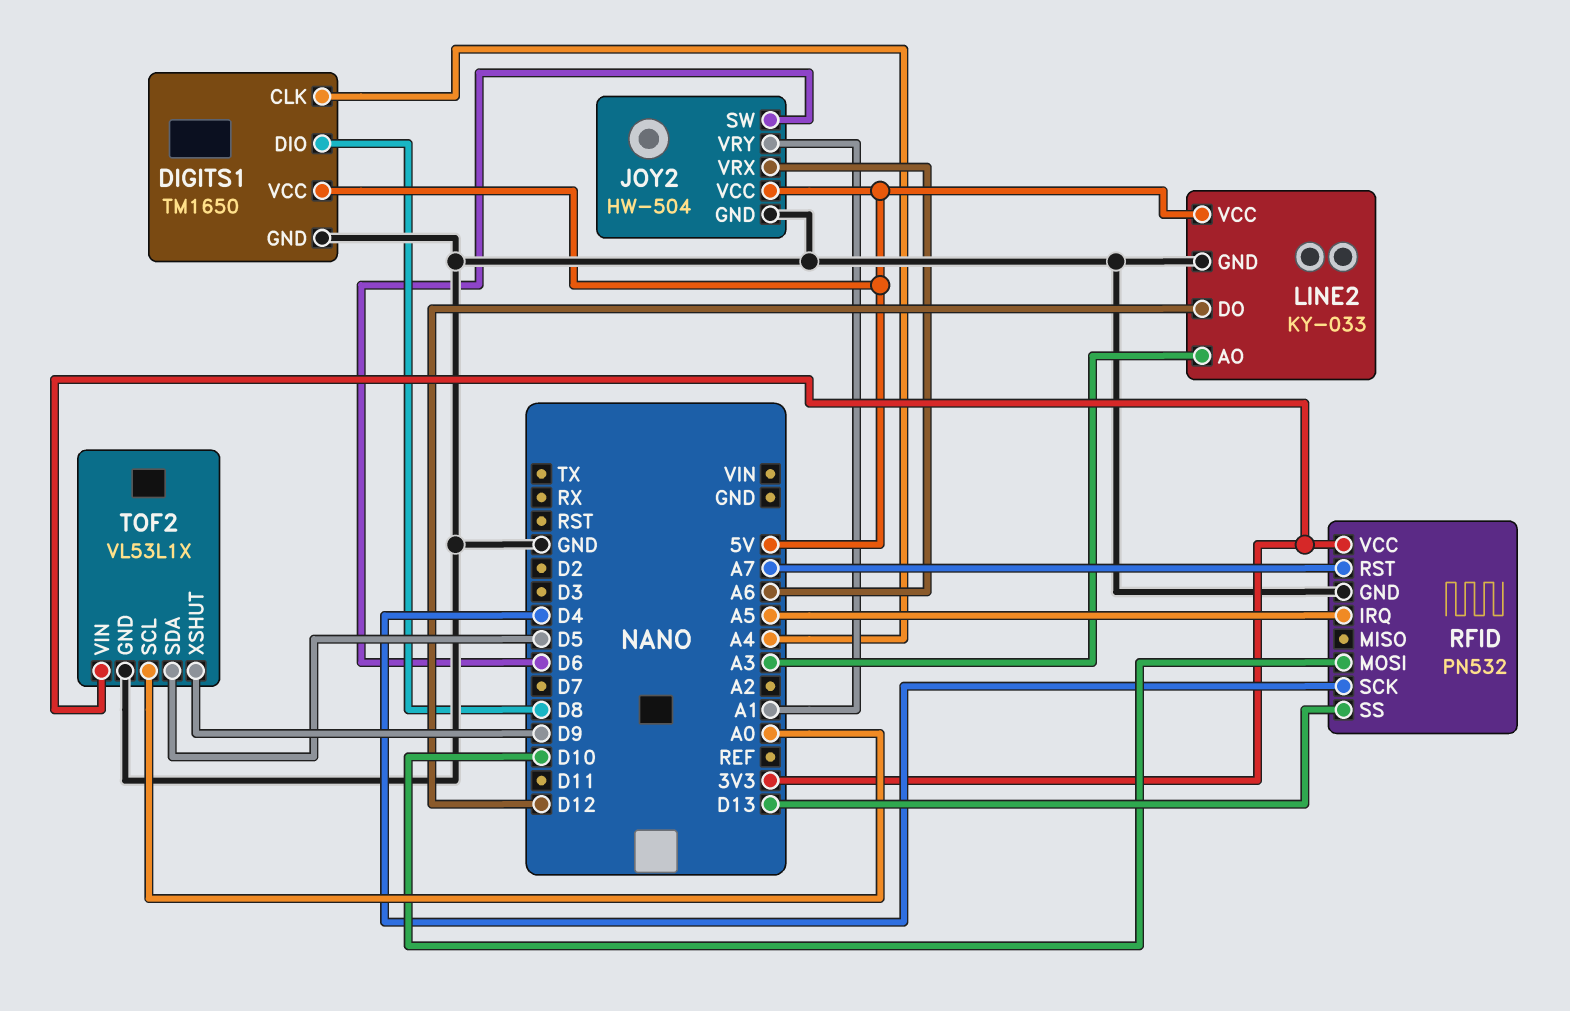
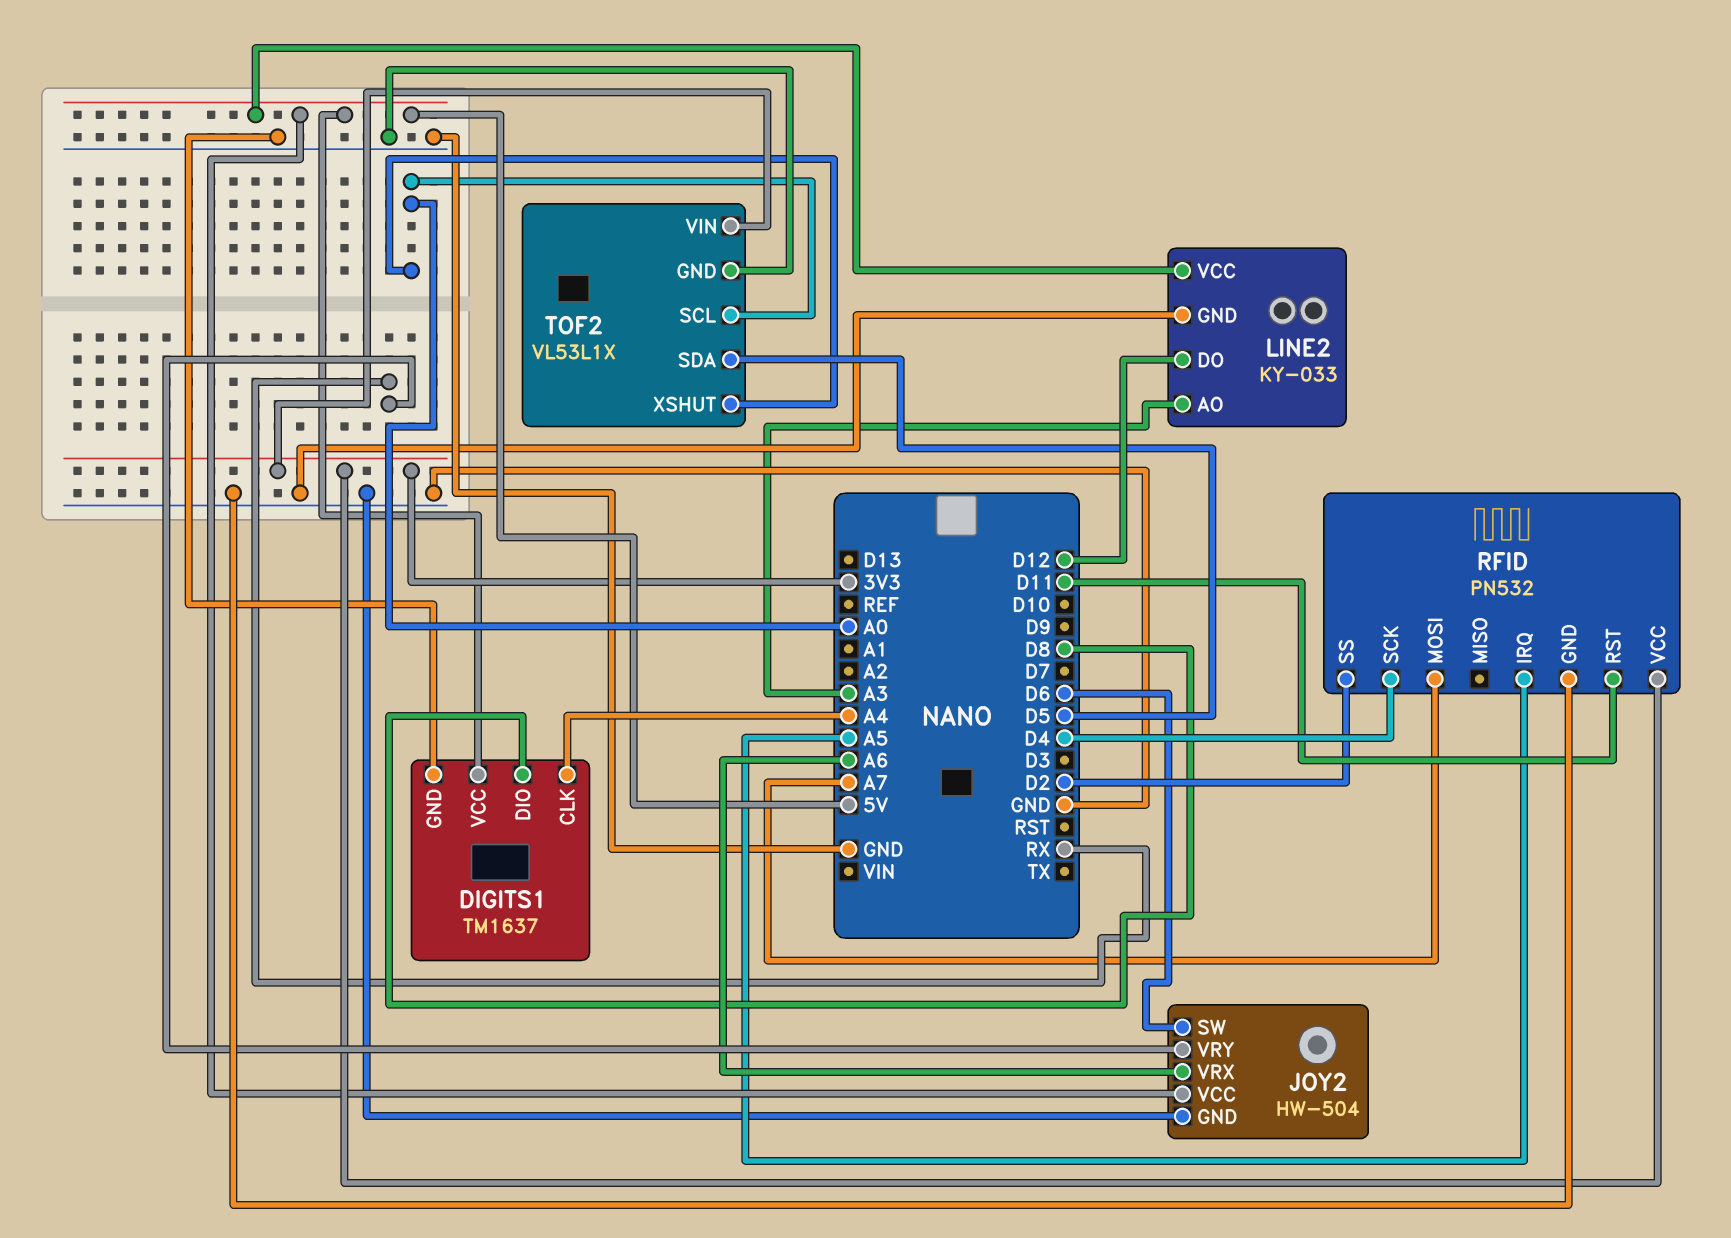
DIGITS1: TM1650 -> TM1637
JOY2 pin VRY: A1 -> RX
RFID pin MOSI: D10 -> A7
RFID pin RST: A7 -> D11
RFID pin SS: D13 -> D2
TOF2 pin XSHUT: D9 -> A0

